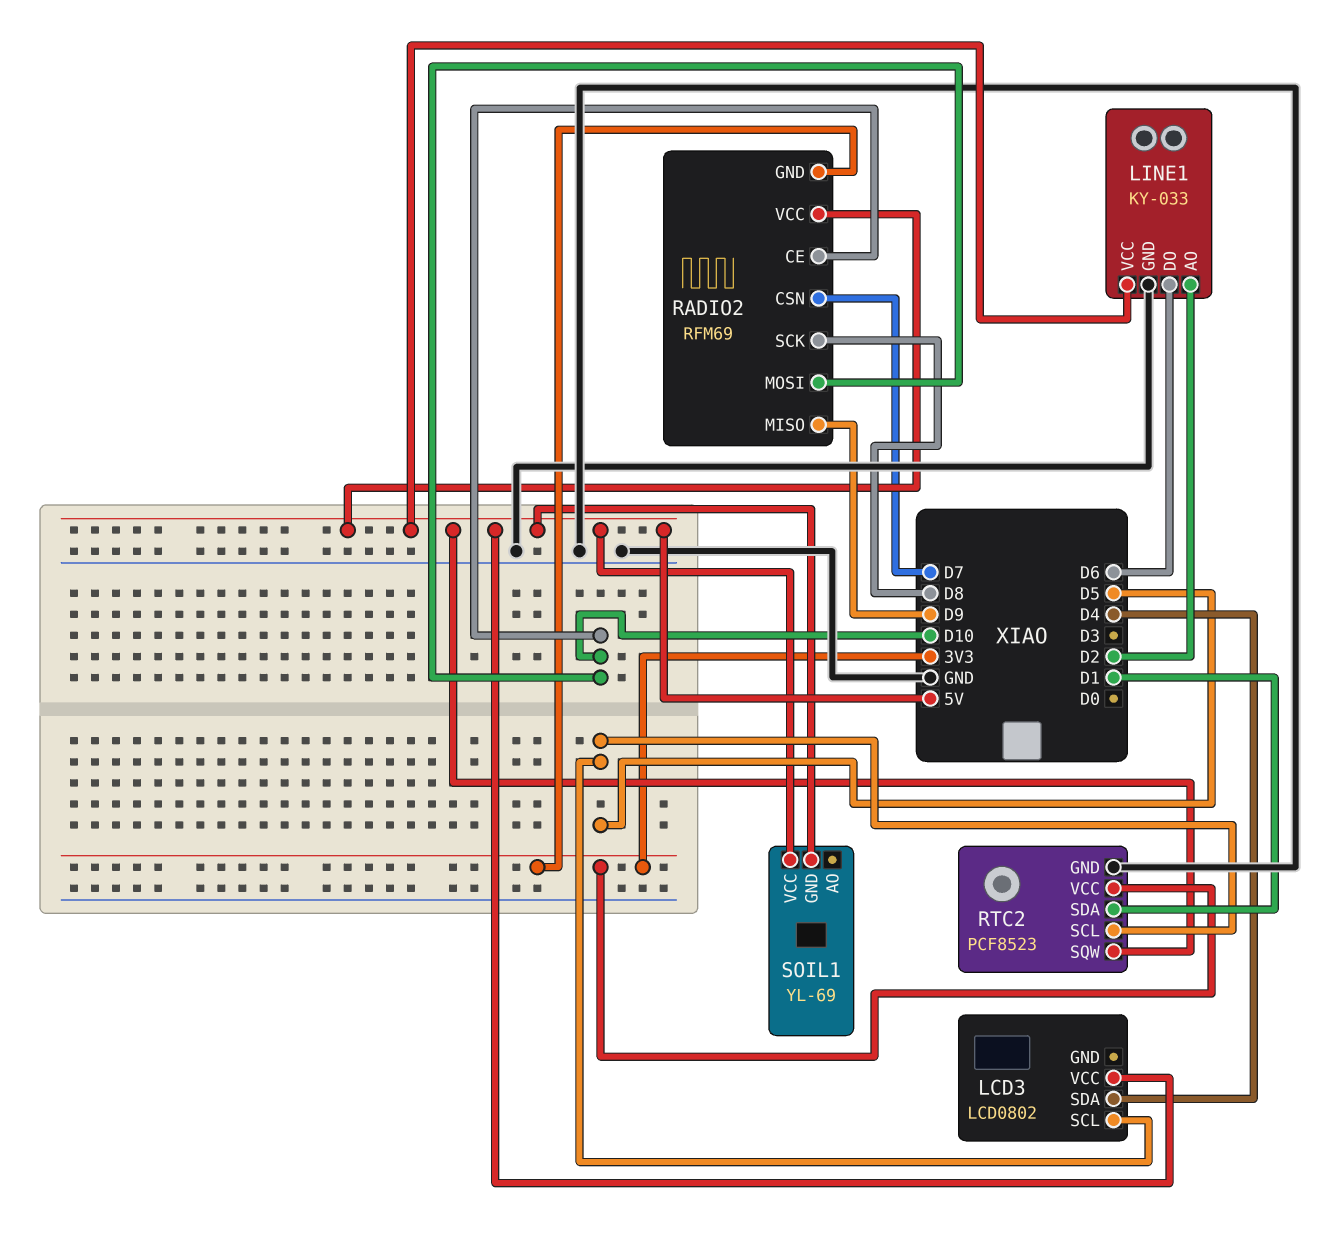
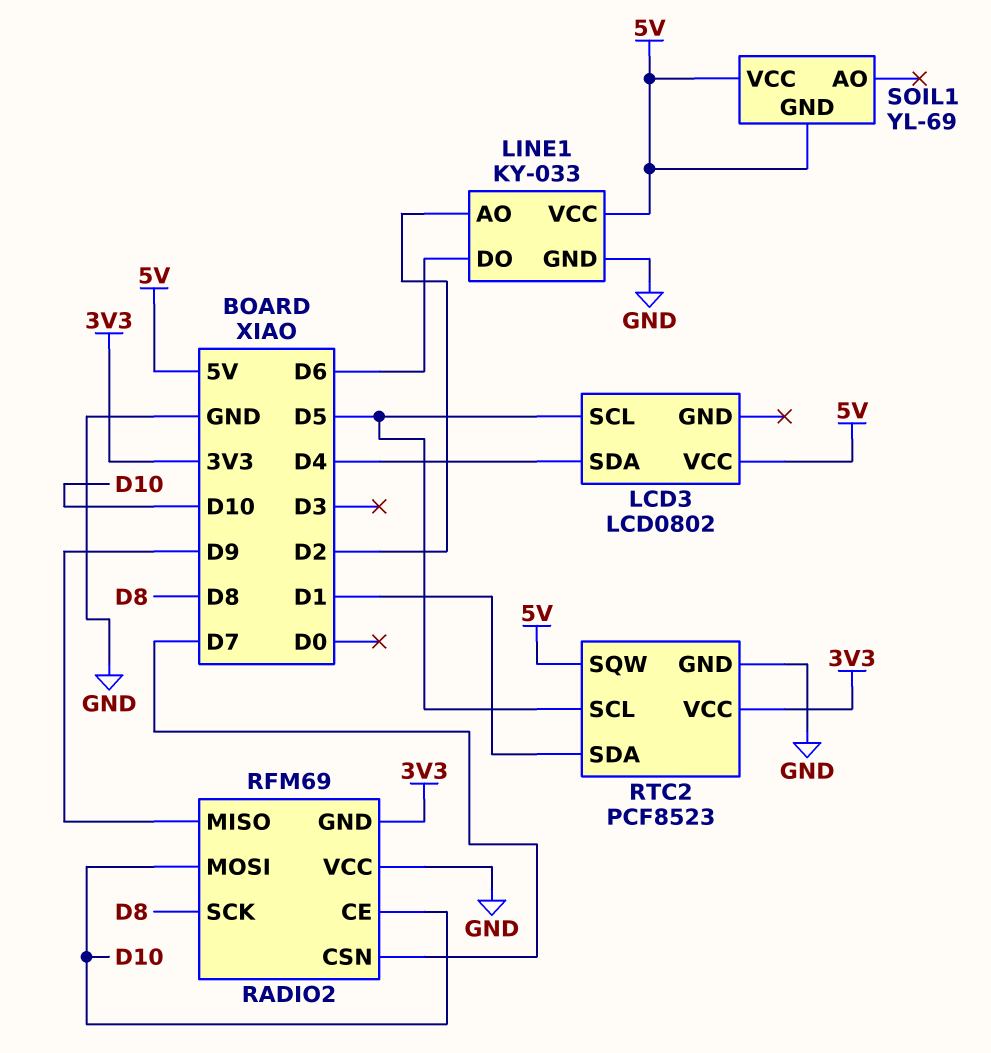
RADIO2 pin VCC: 5V -> GND

